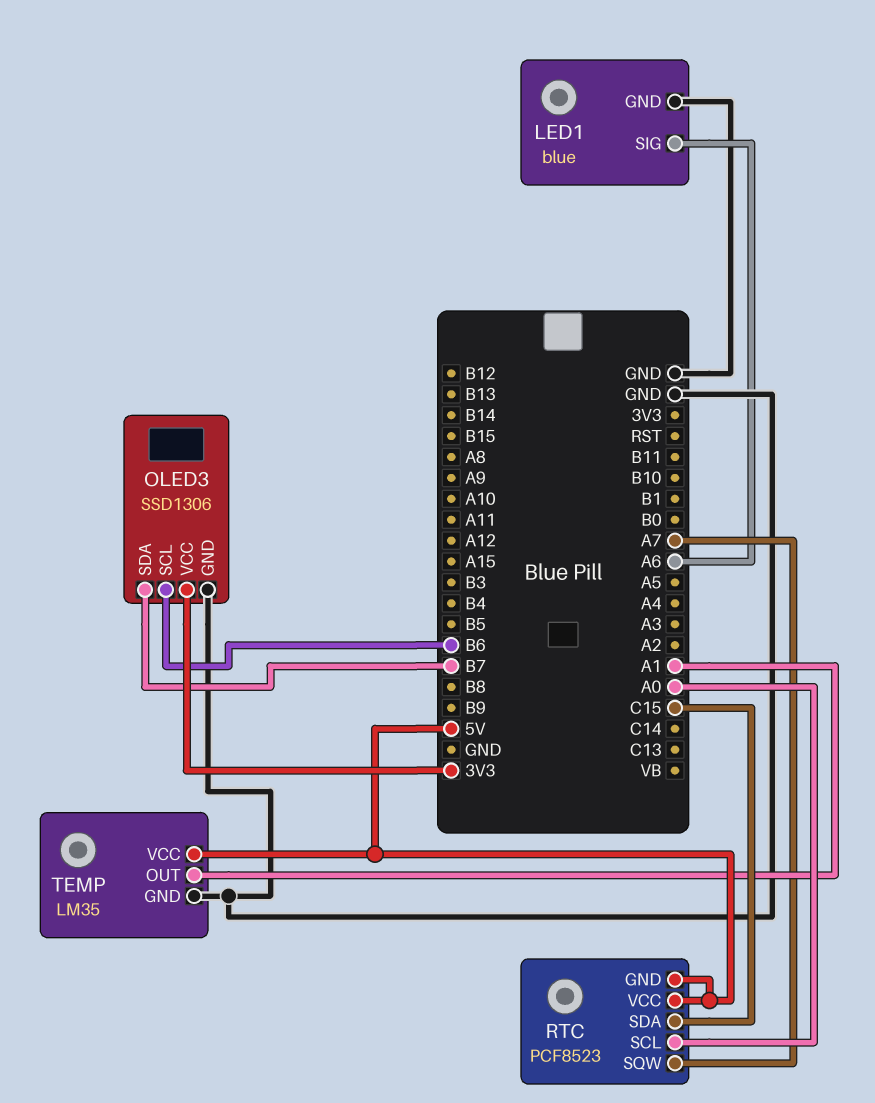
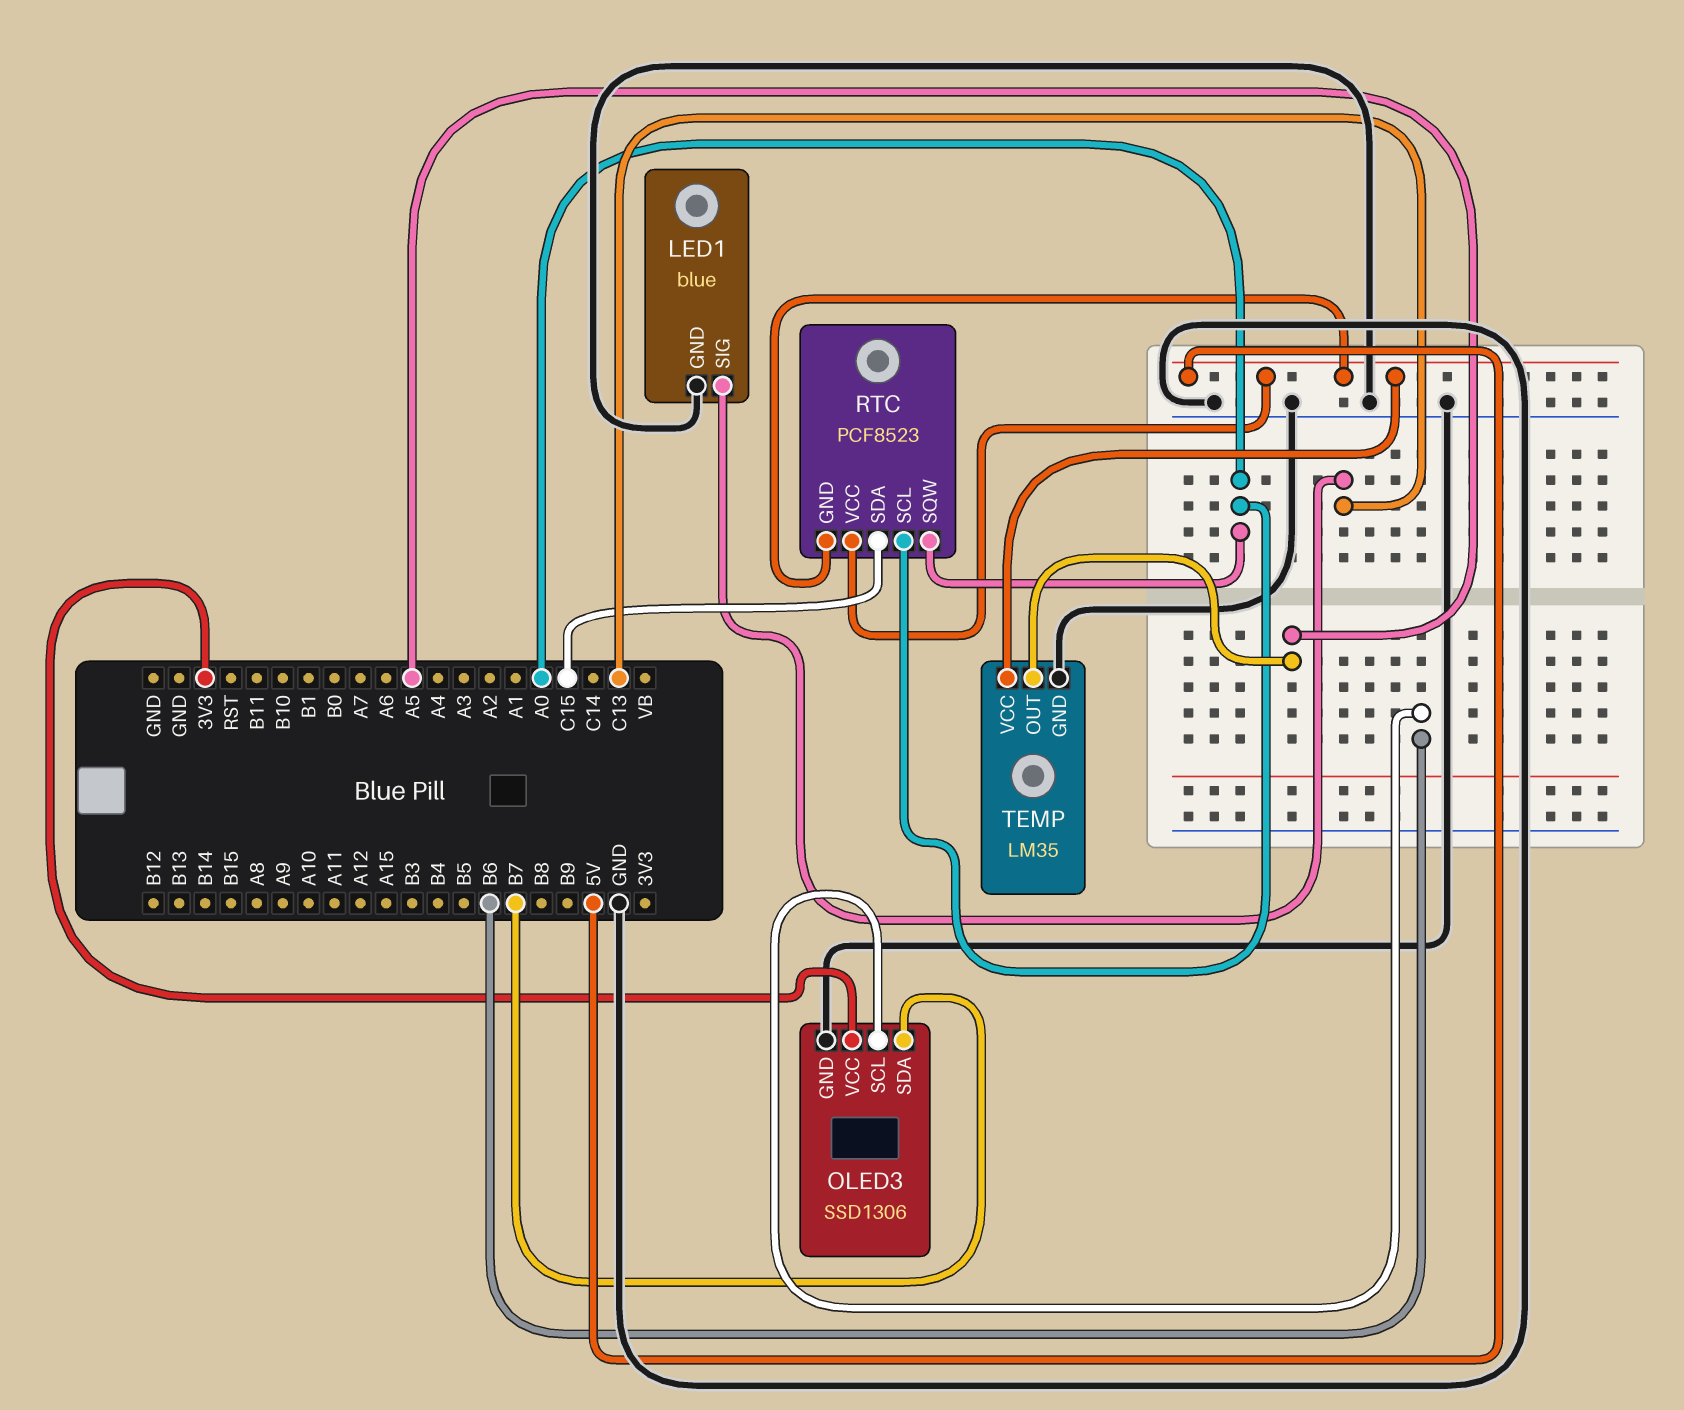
LED1 pin SIG: A6 -> C13
RTC pin SQW: A7 -> A0
TEMP pin OUT: A1 -> A5

